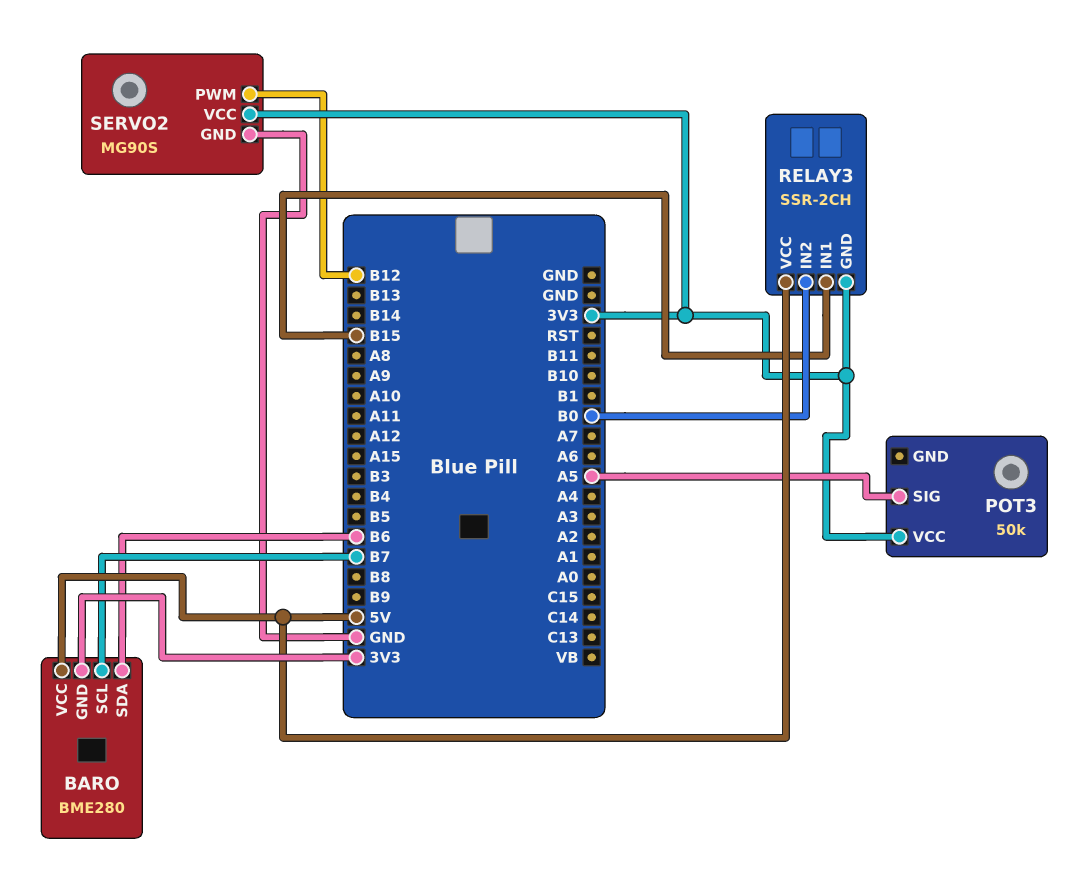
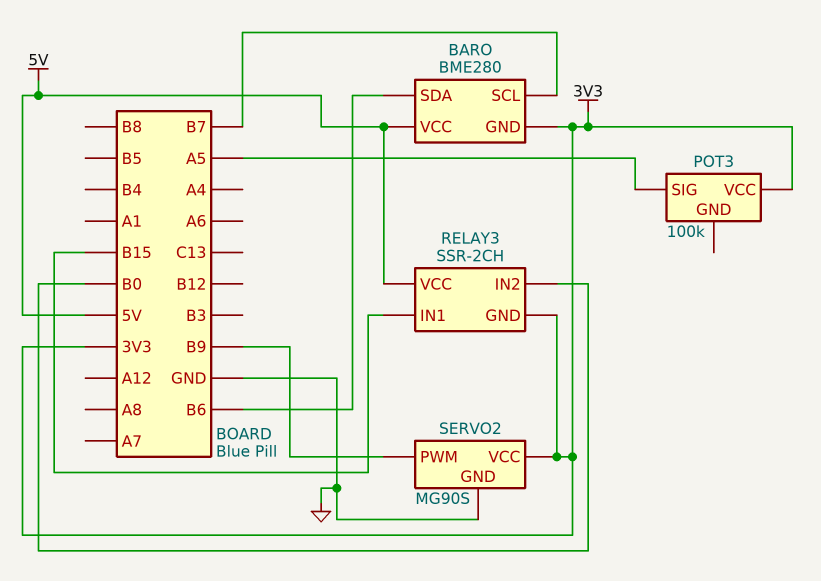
POT3: 50k -> 100k
SERVO2 pin PWM: B12 -> B9

